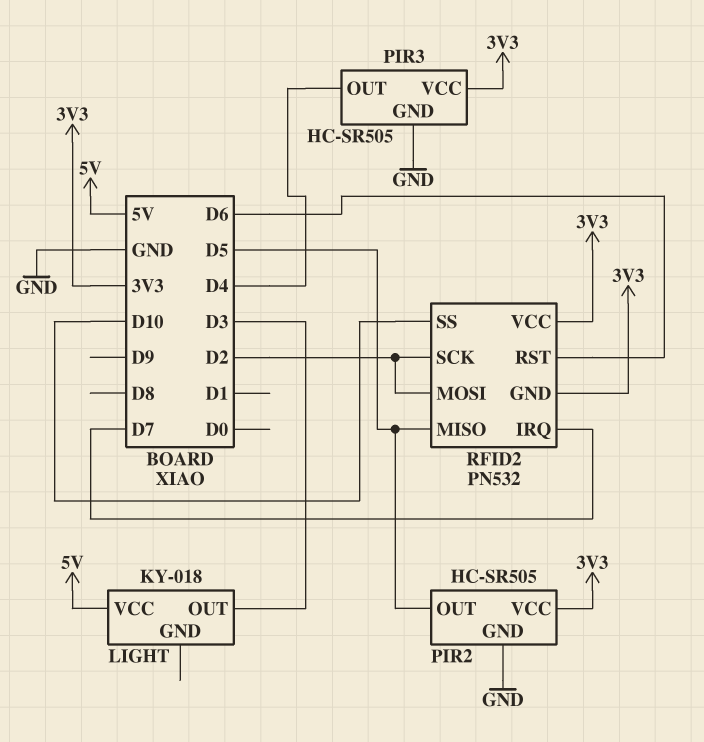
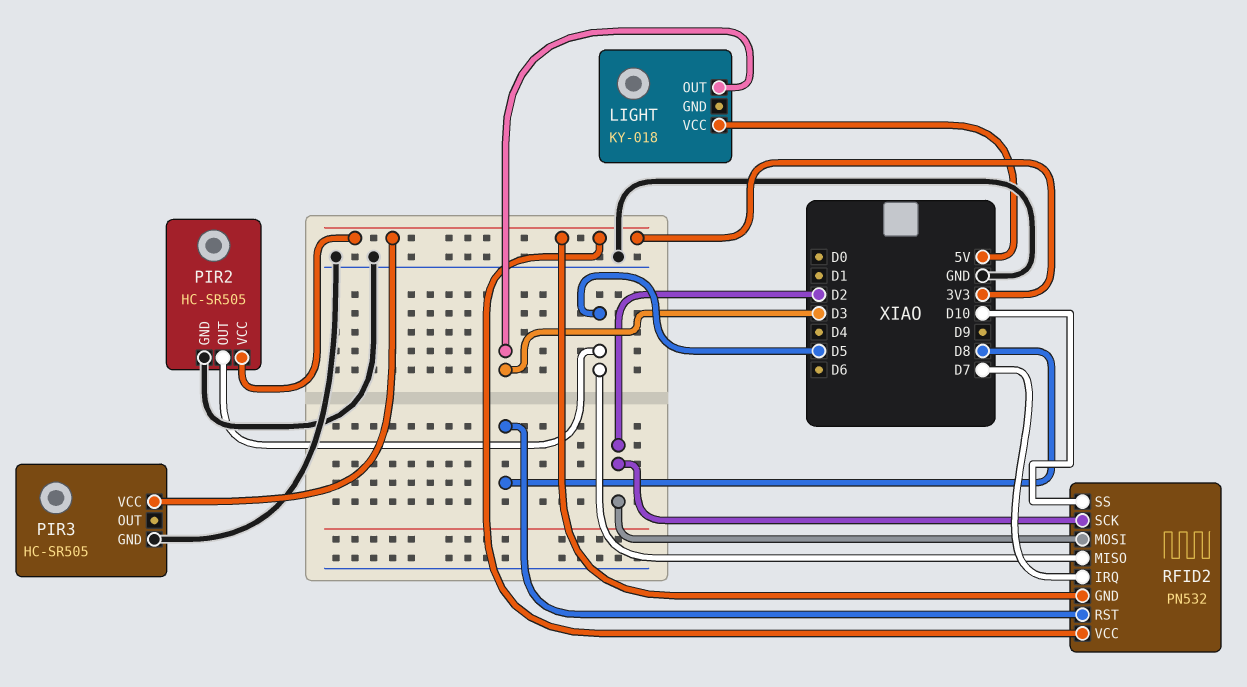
PIR3 pin OUT: D4 -> none
RFID2 pin RST: D6 -> D8

